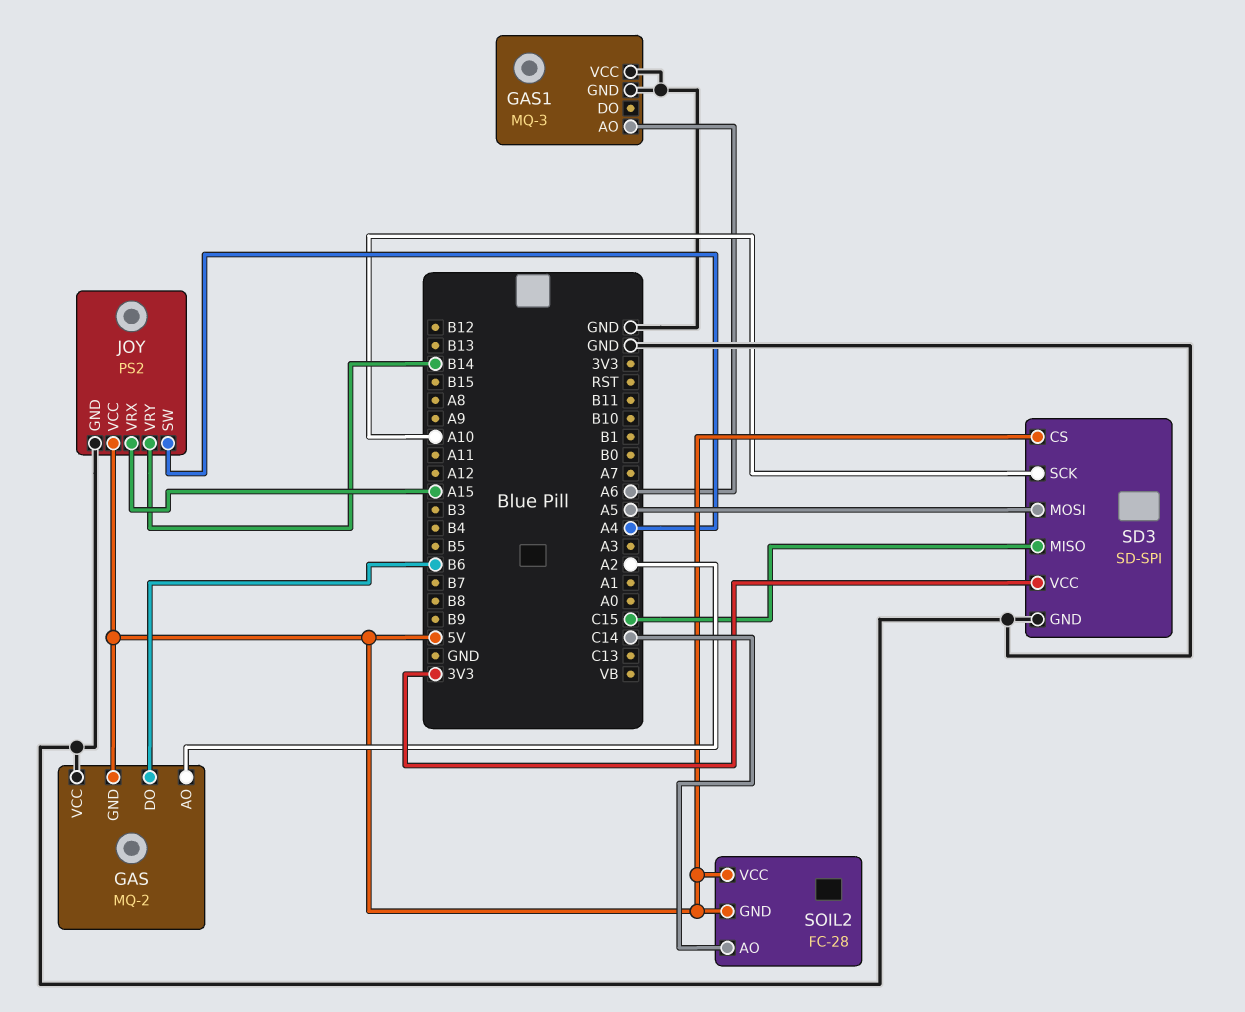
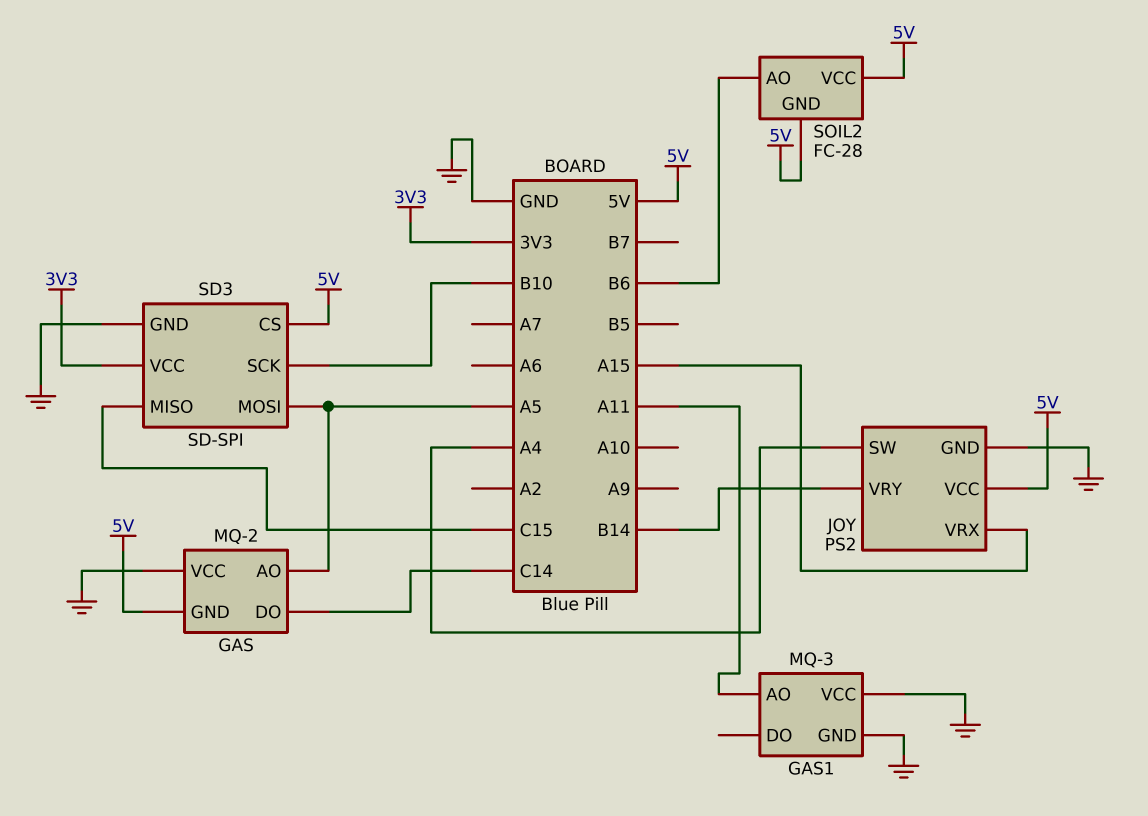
GAS pin AO: A2 -> A5
GAS pin DO: B6 -> C14
GAS1 pin AO: A6 -> A11
SD3 pin SCK: A10 -> B10
SOIL2 pin AO: C14 -> B6

